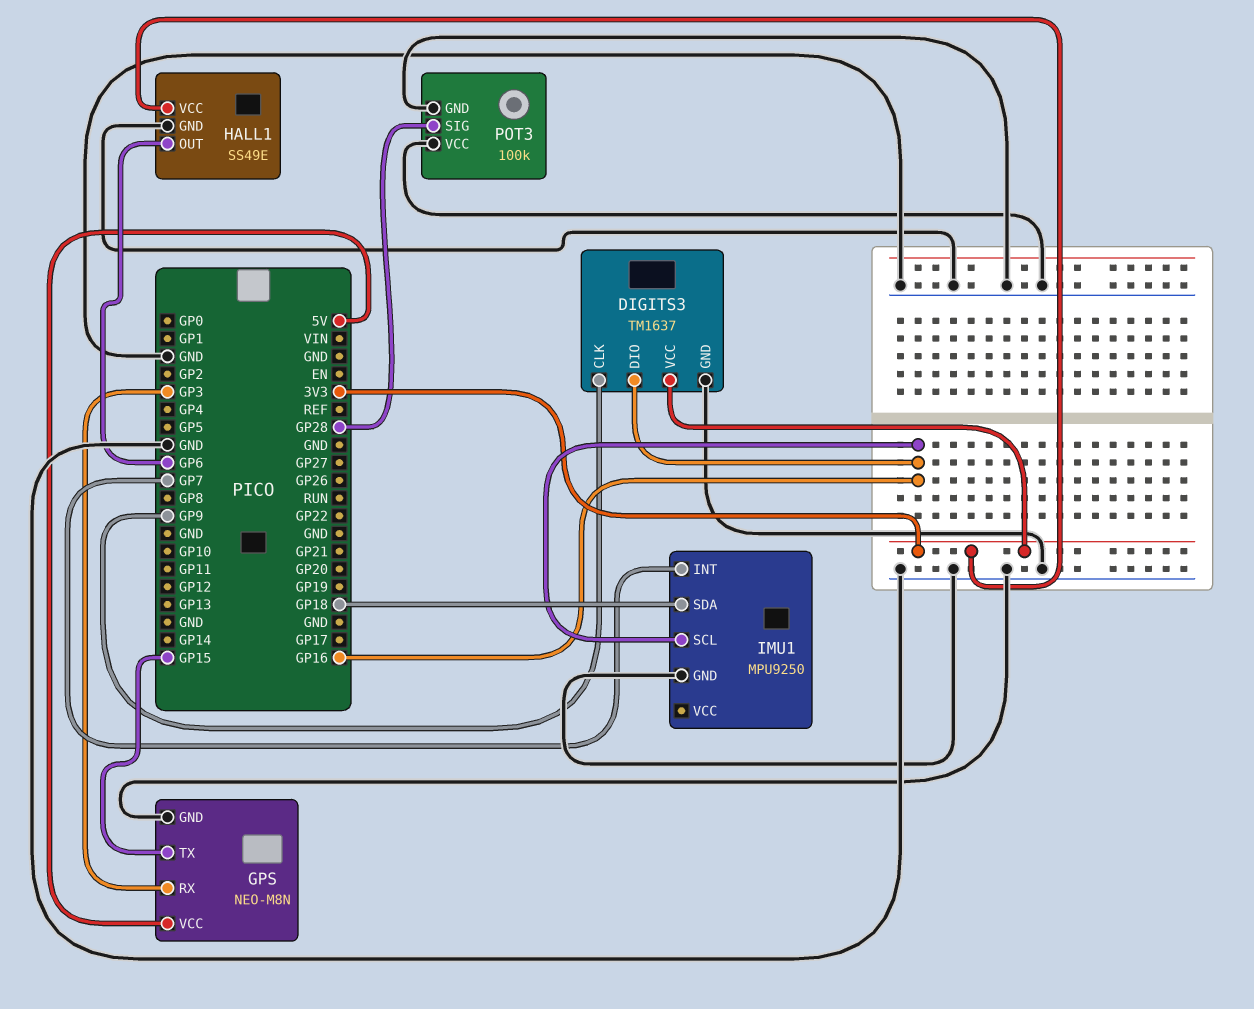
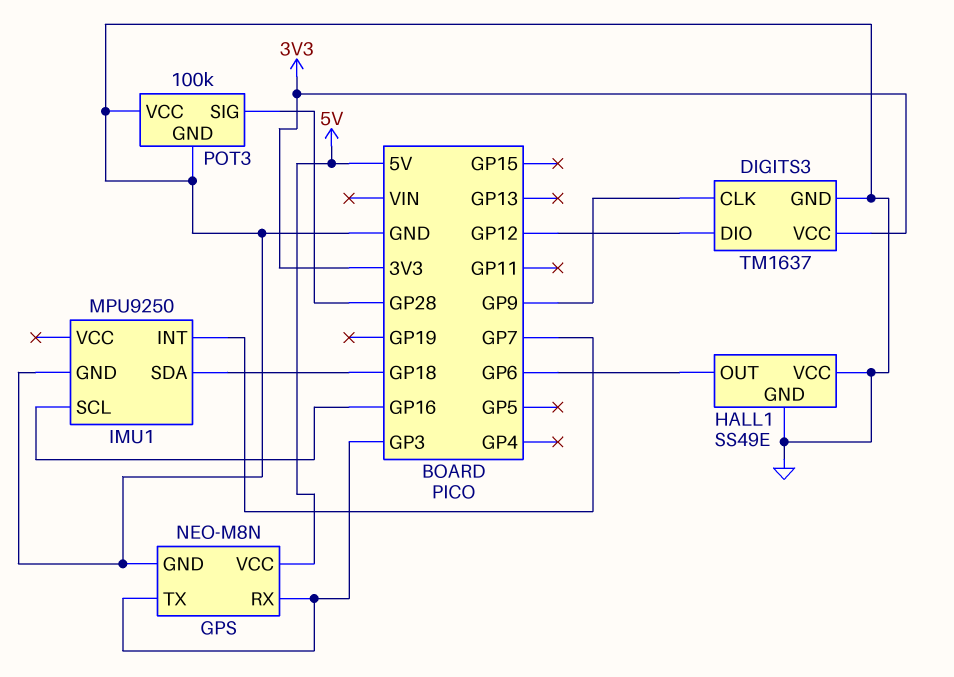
DIGITS3 pin DIO: GP16 -> GP12
GPS pin TX: GP15 -> GP3
HALL1 pin VCC: 3V3 -> GND

